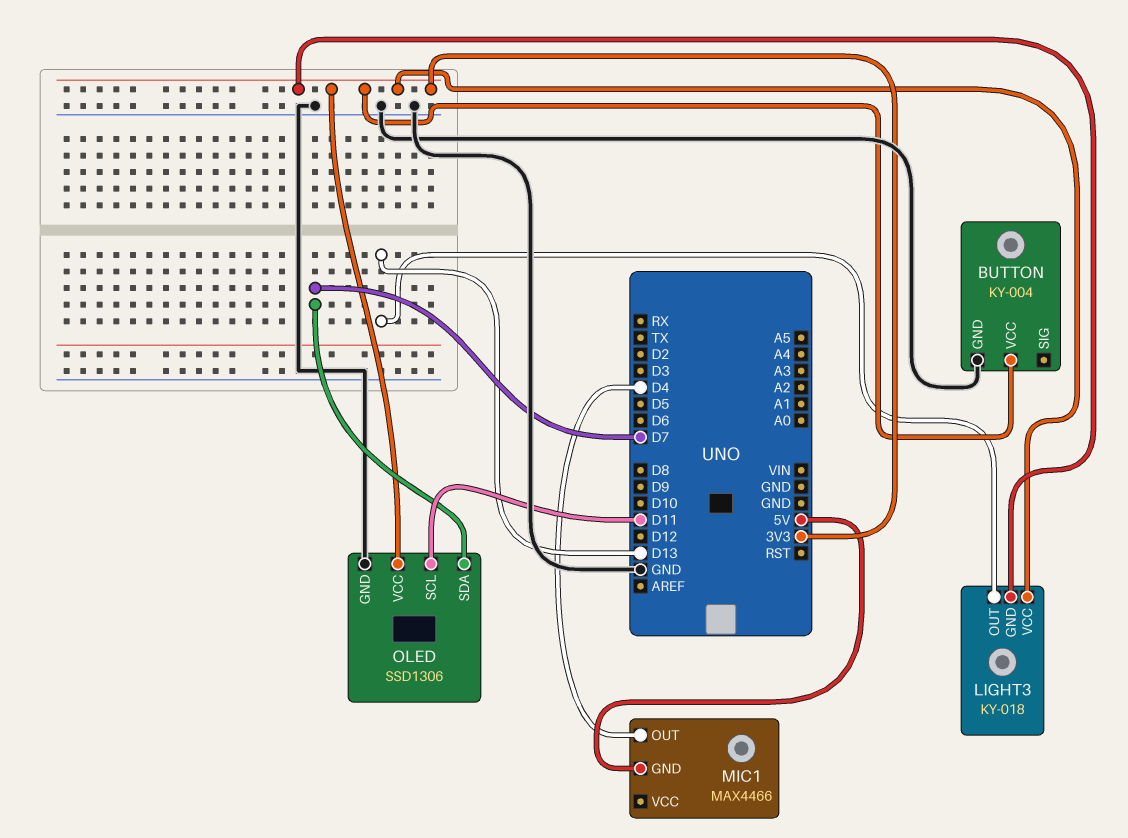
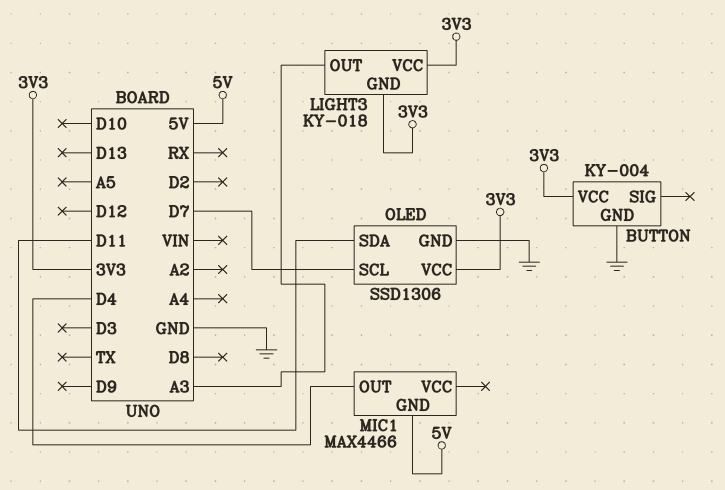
LIGHT3 pin OUT: D13 -> A3
OLED pin SCL: D11 -> D7
OLED pin SDA: D7 -> D11

